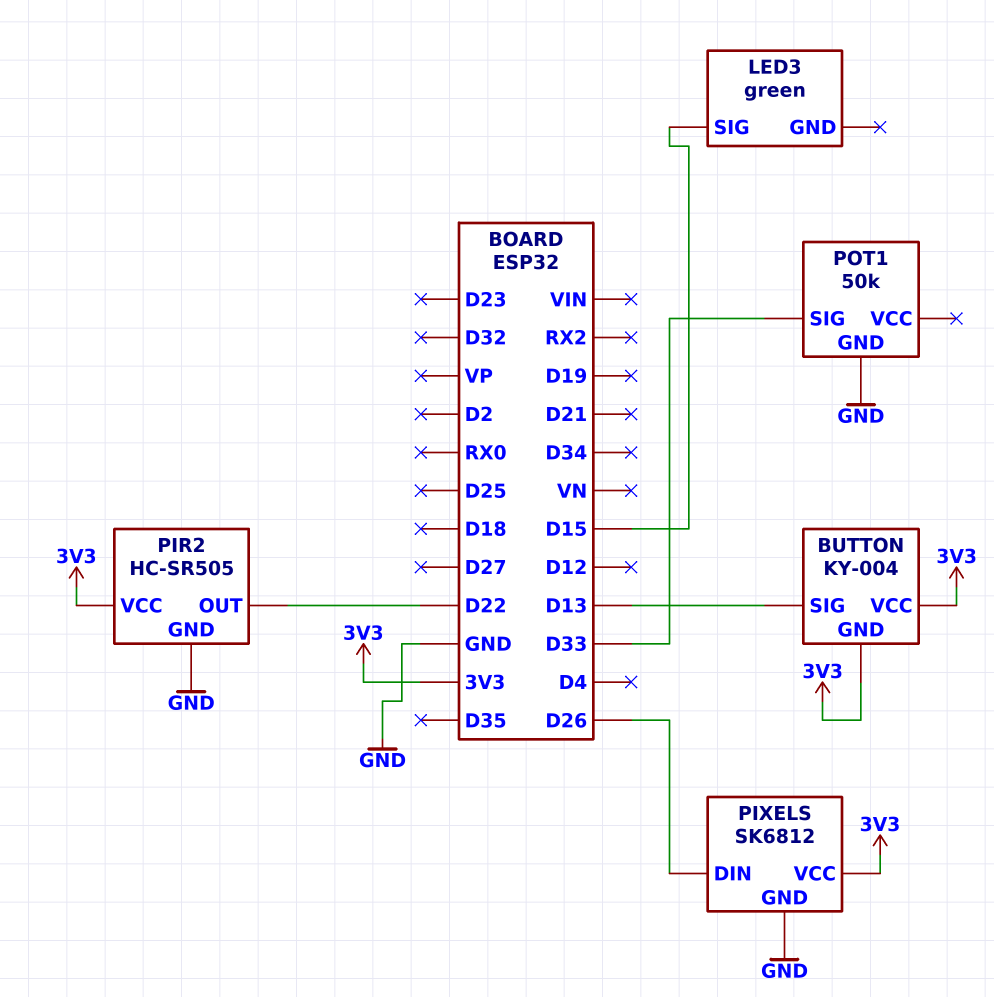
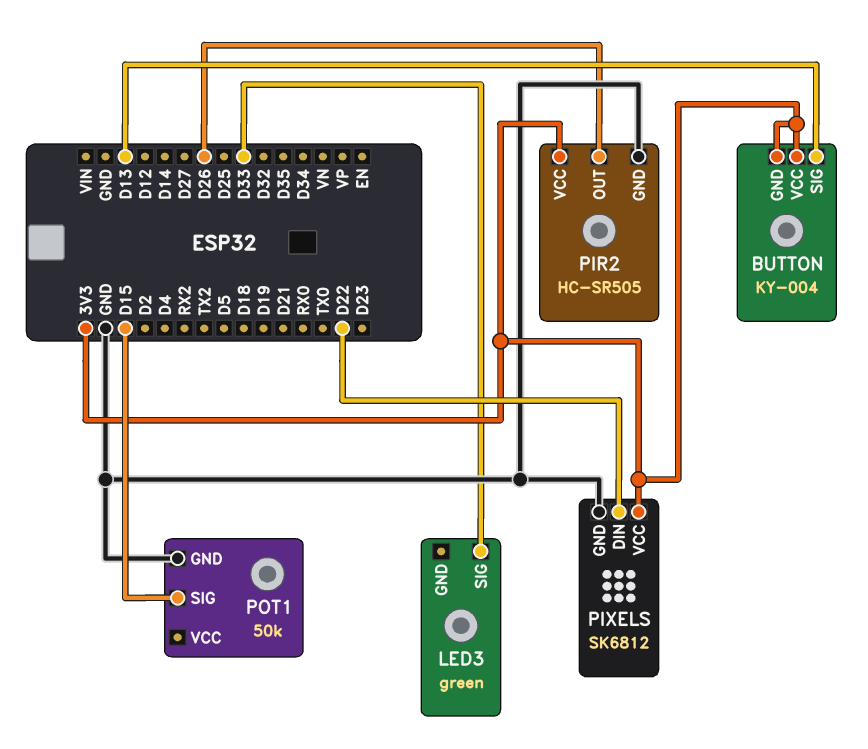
LED3 pin SIG: D15 -> D33
PIR2 pin OUT: D22 -> D26
PIXELS pin DIN: D26 -> D22
POT1 pin SIG: D33 -> D15

